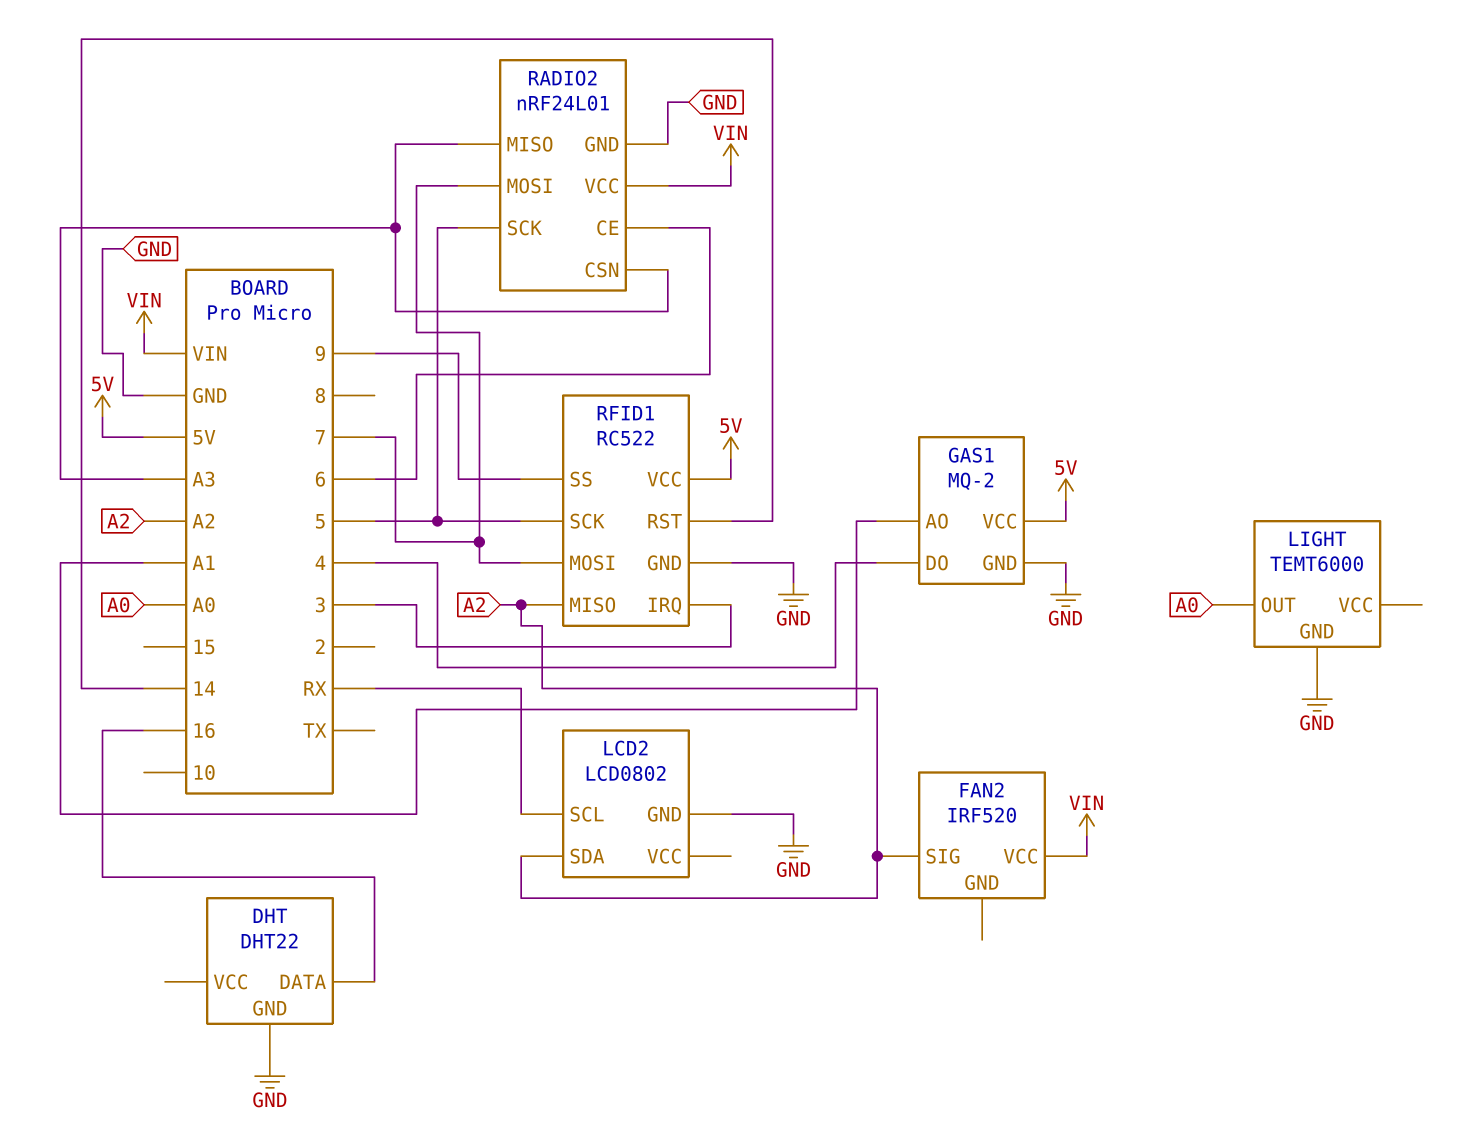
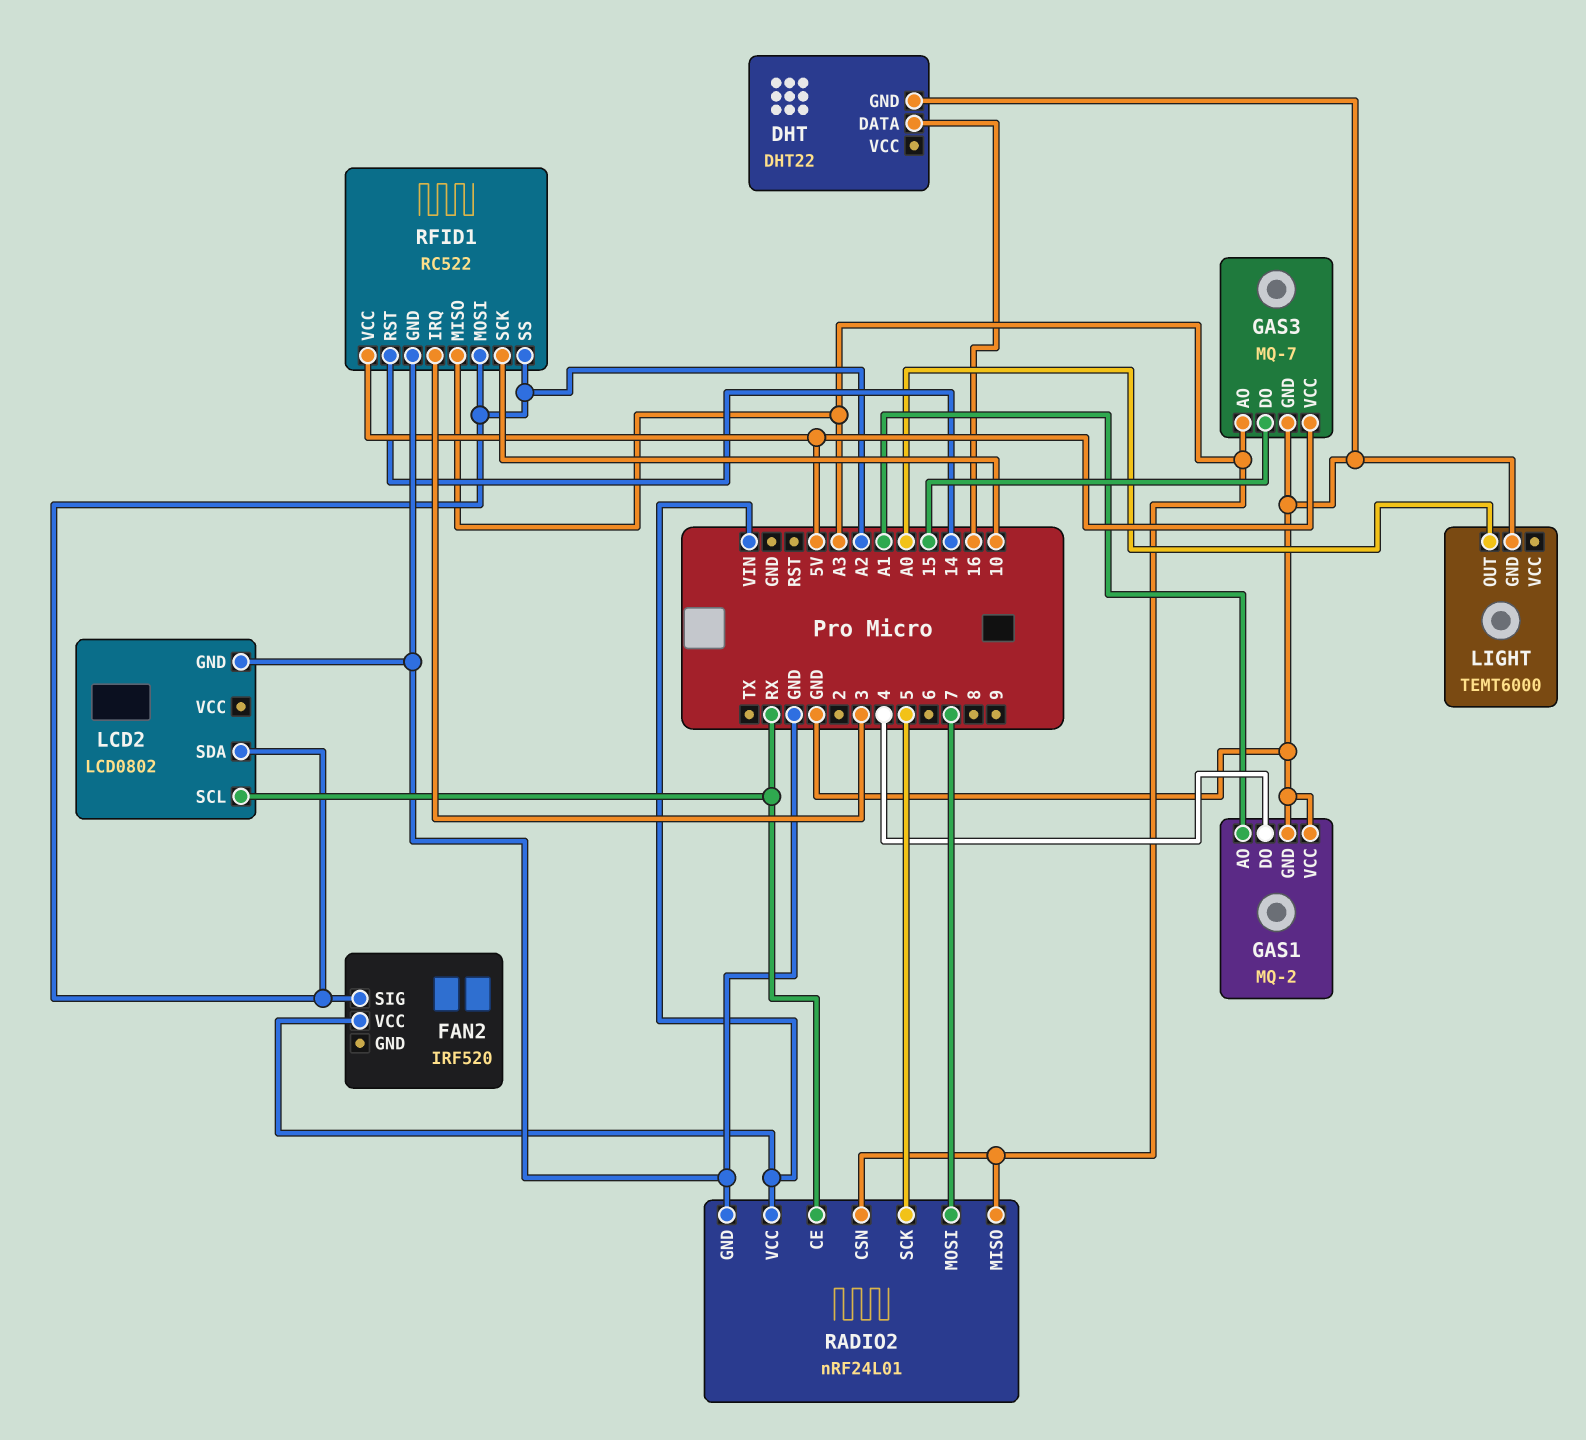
GAS1 pin VCC: 5V -> GND
GAS3: none -> MQ-7
GAS3 pin AO: none -> A3
GAS3 pin DO: none -> 15
GAS3 pin GND: none -> GND
GAS3 pin VCC: none -> 5V
RADIO2 pin CE: 6 -> RX
RFID1 pin MISO: A2 -> A3
RFID1 pin MOSI: 7 -> A2
RFID1 pin SCK: 5 -> 10
RFID1 pin SS: 9 -> A2

